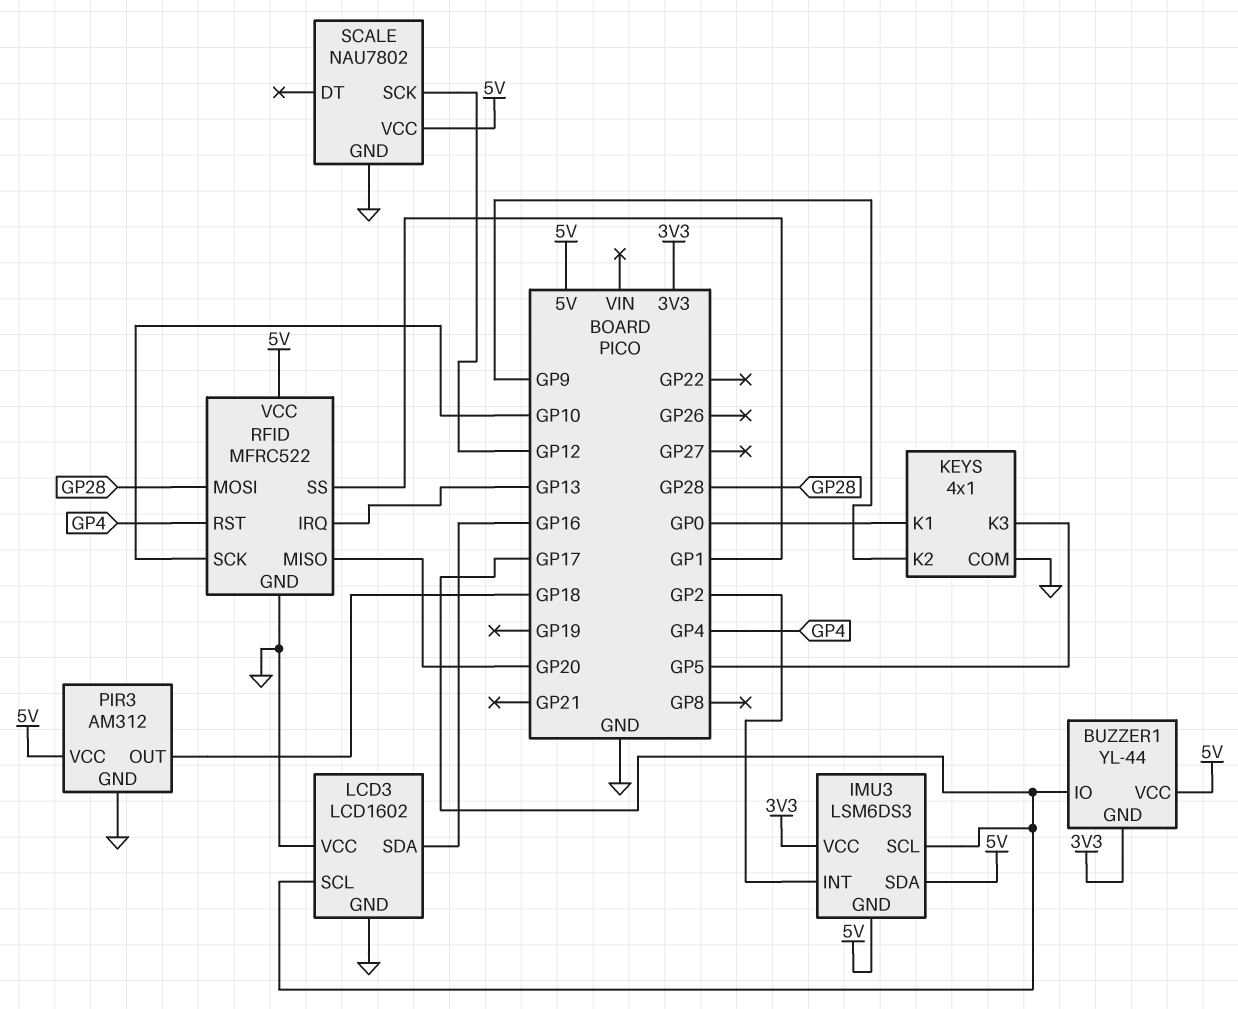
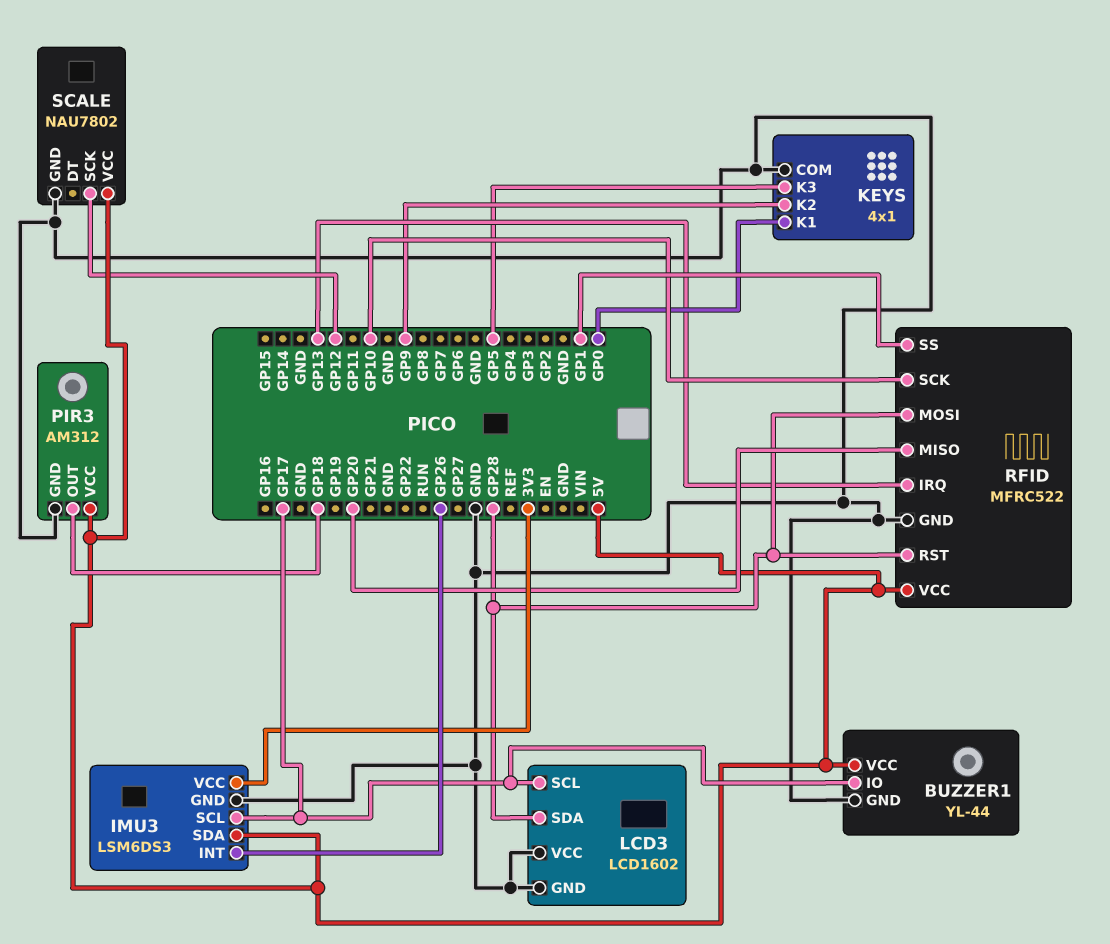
BUZZER1 pin GND: 3V3 -> GND
IMU3 pin GND: 5V -> GND
IMU3 pin INT: GP2 -> GP26
LCD3 pin SDA: GP16 -> GP28
RFID pin RST: GP4 -> GP28

